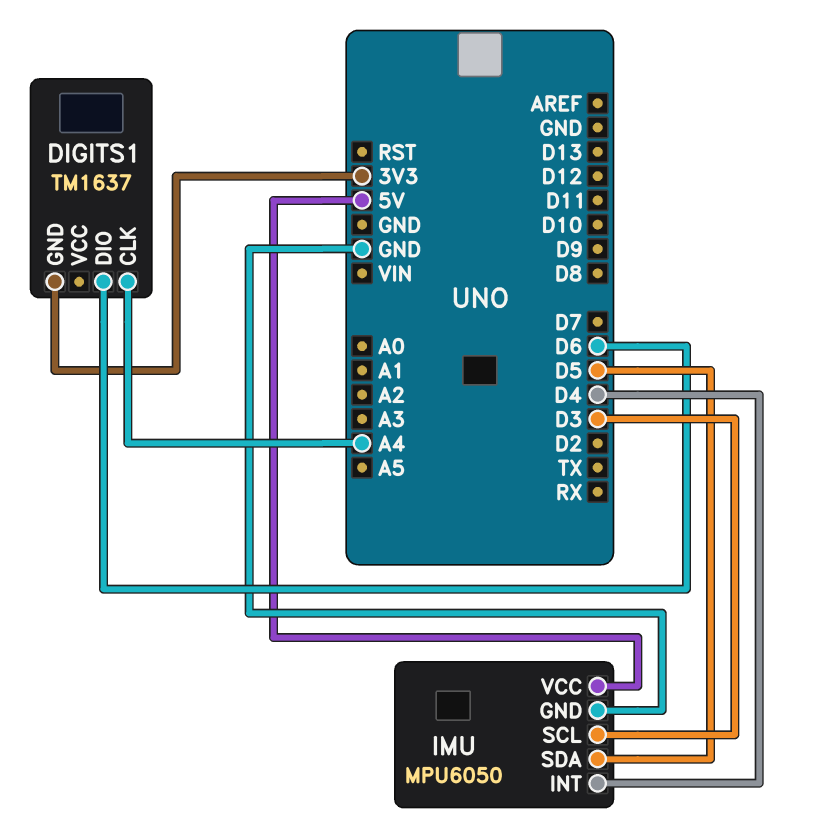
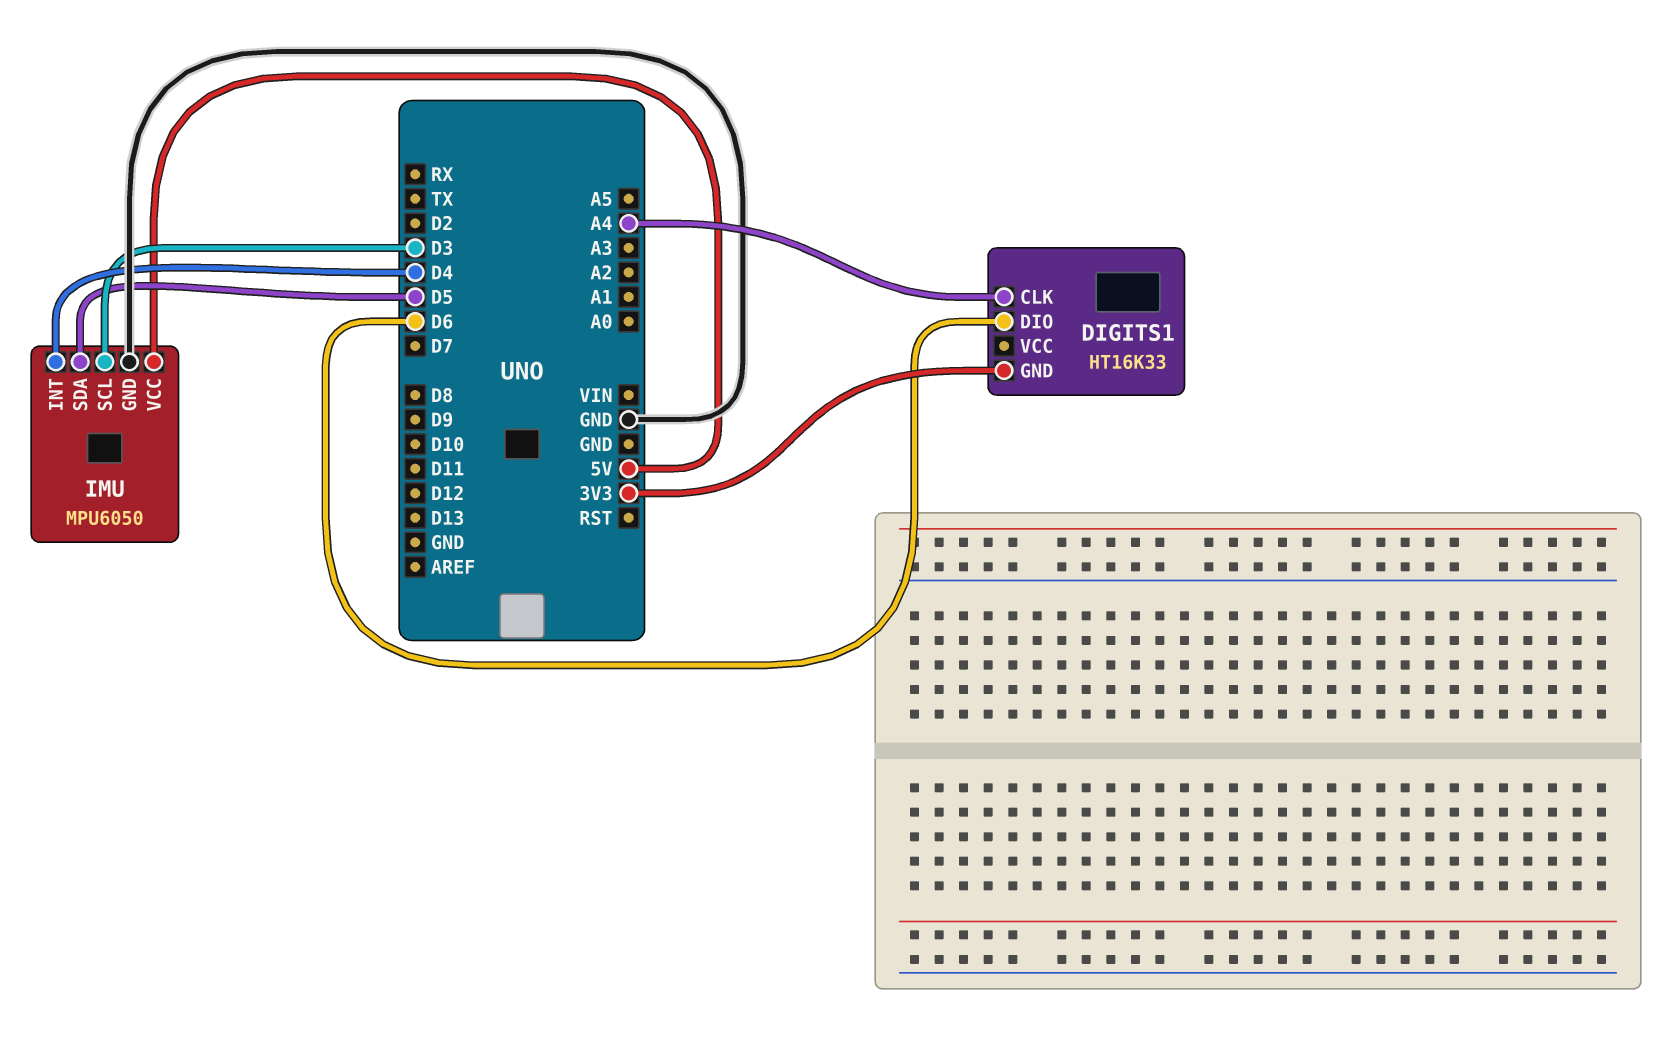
DIGITS1: TM1637 -> HT16K33

